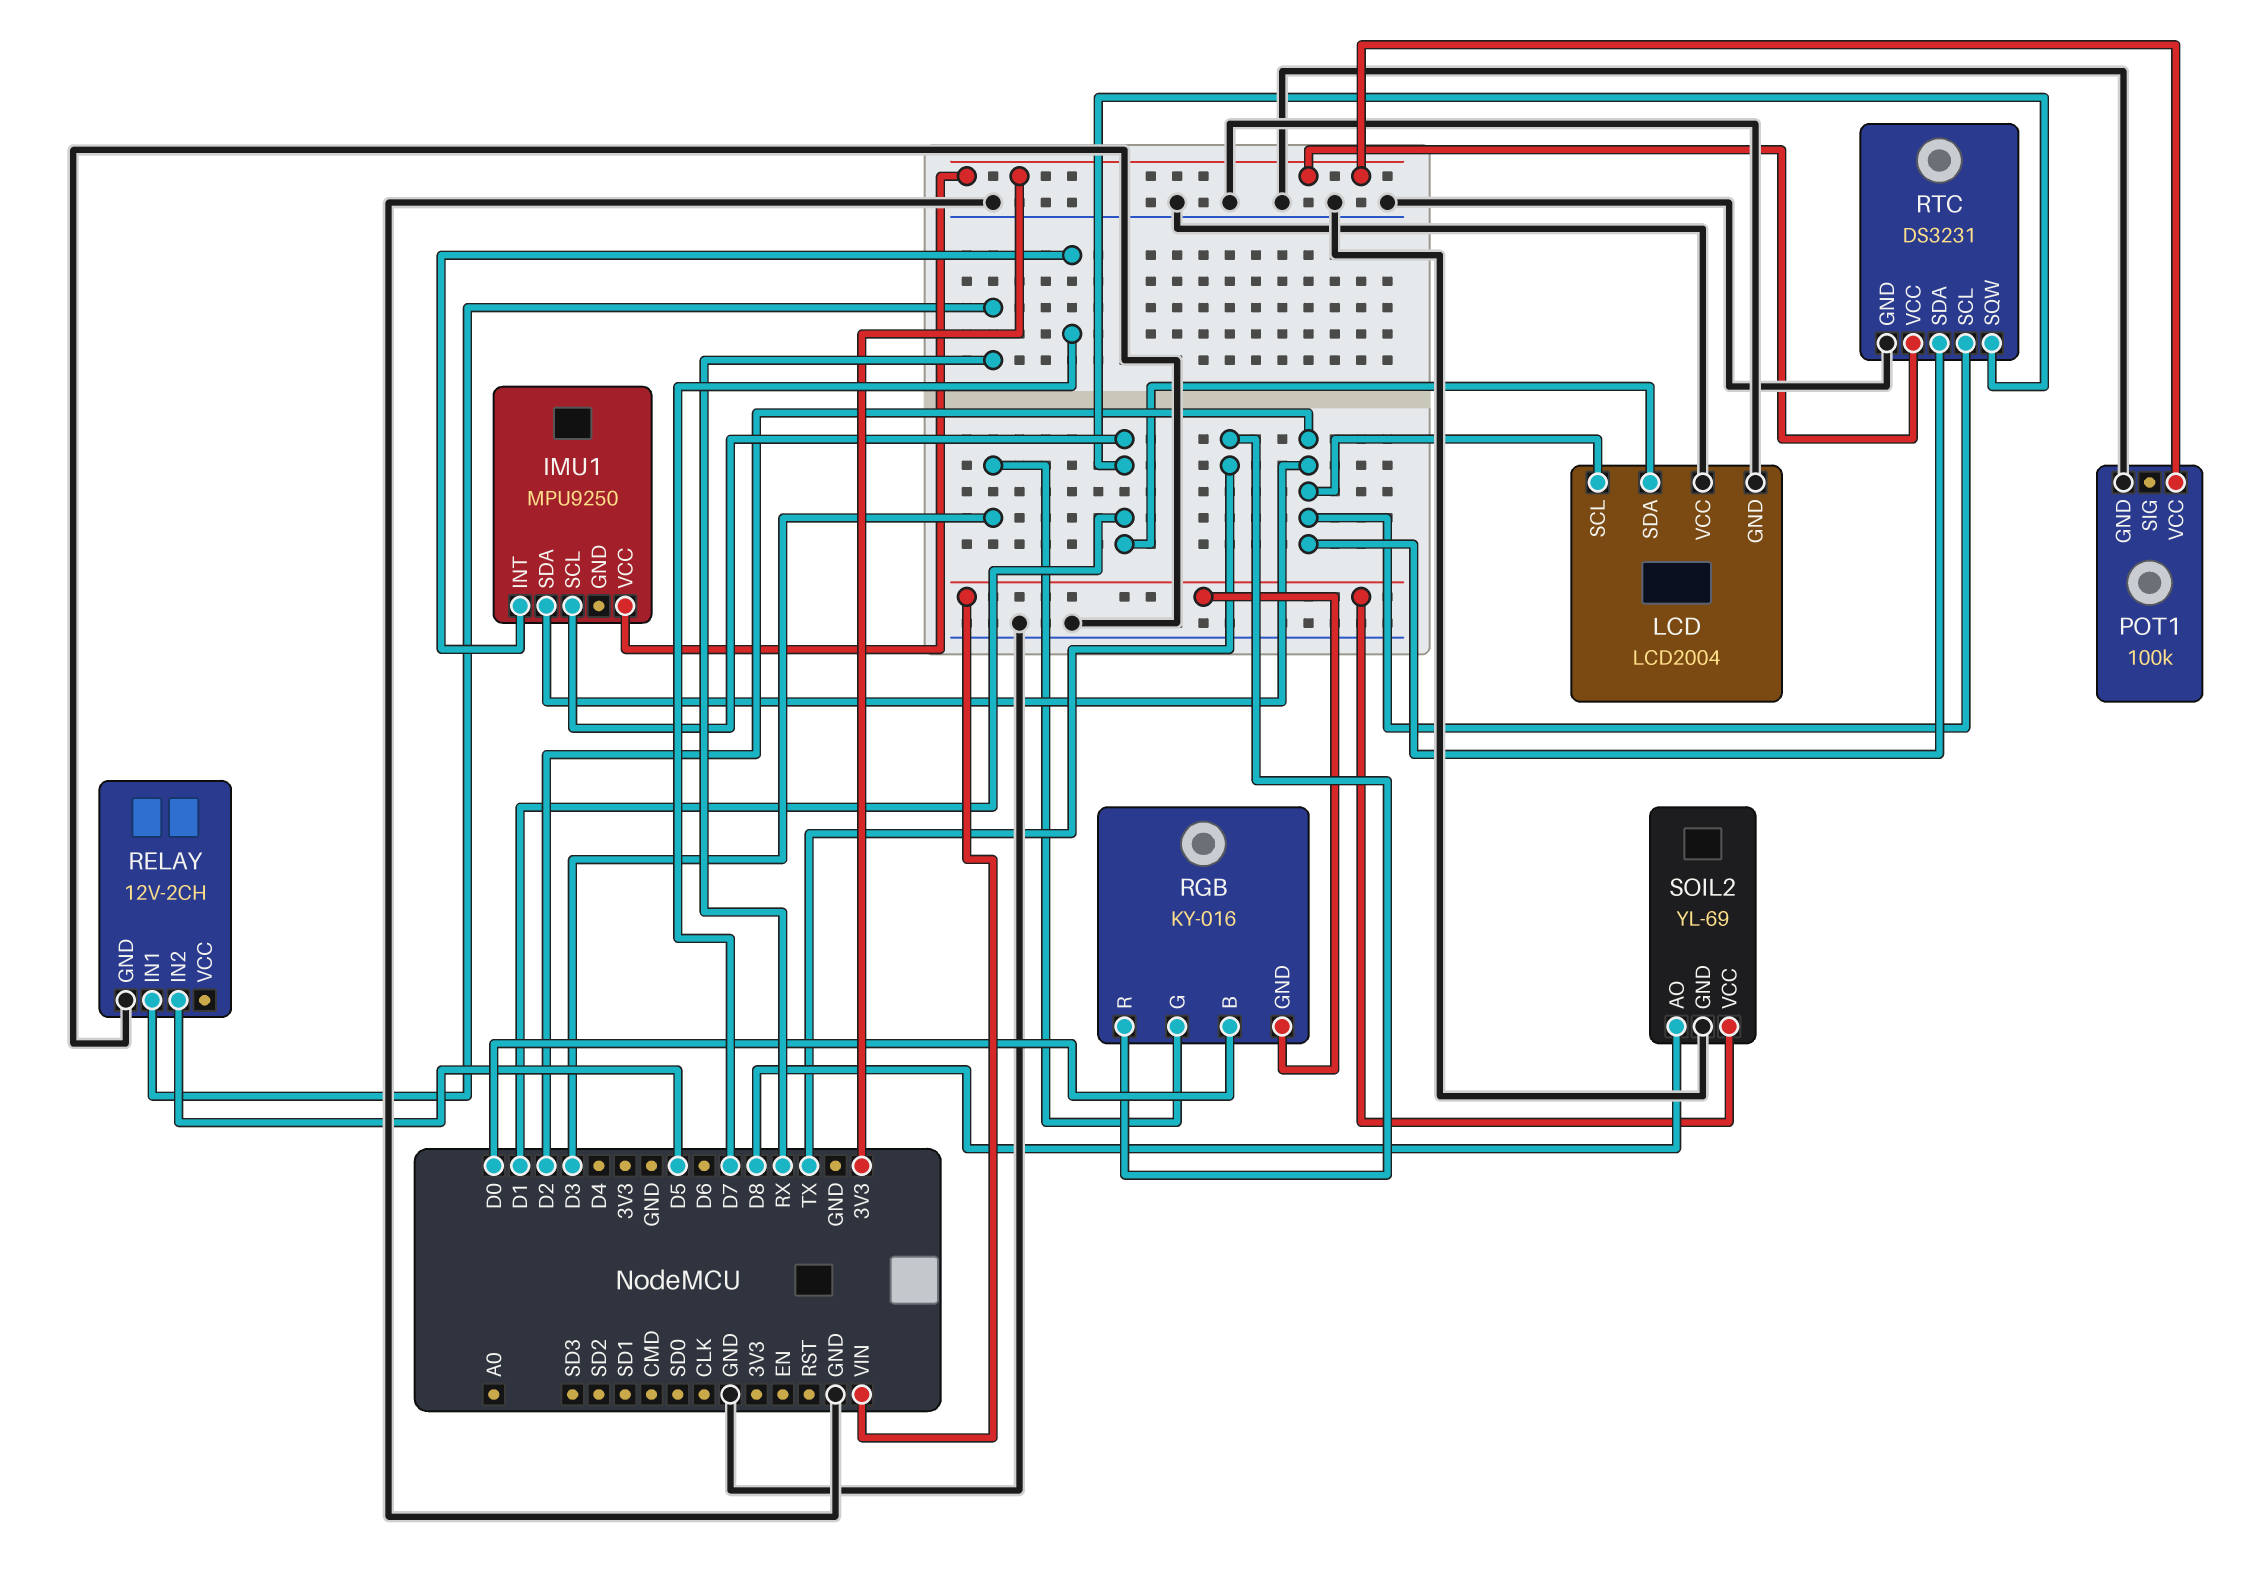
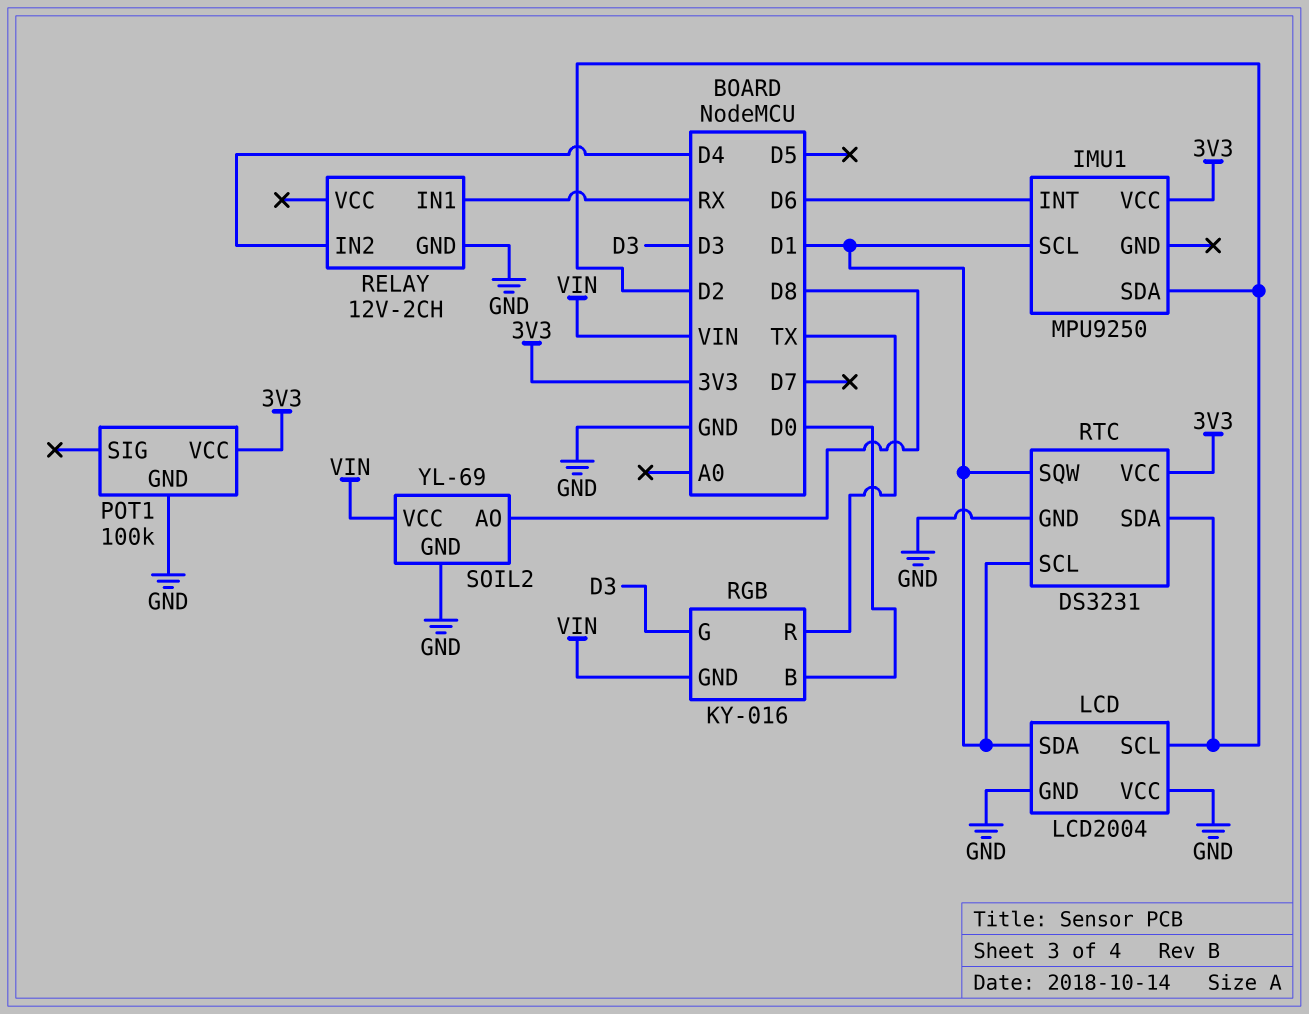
IMU1 pin INT: D7 -> D6
RELAY pin IN2: D5 -> D4
RTC pin SCL: D2 -> D1

